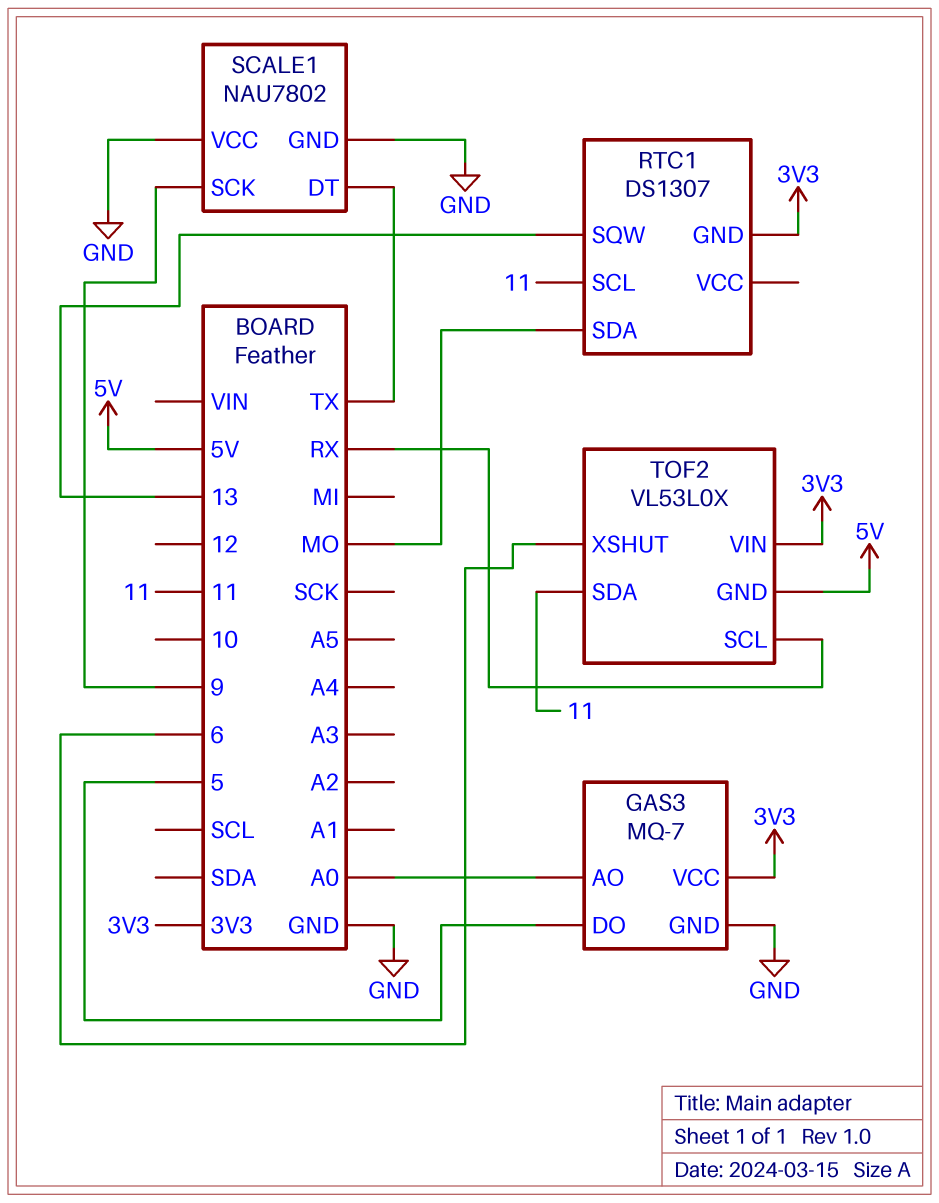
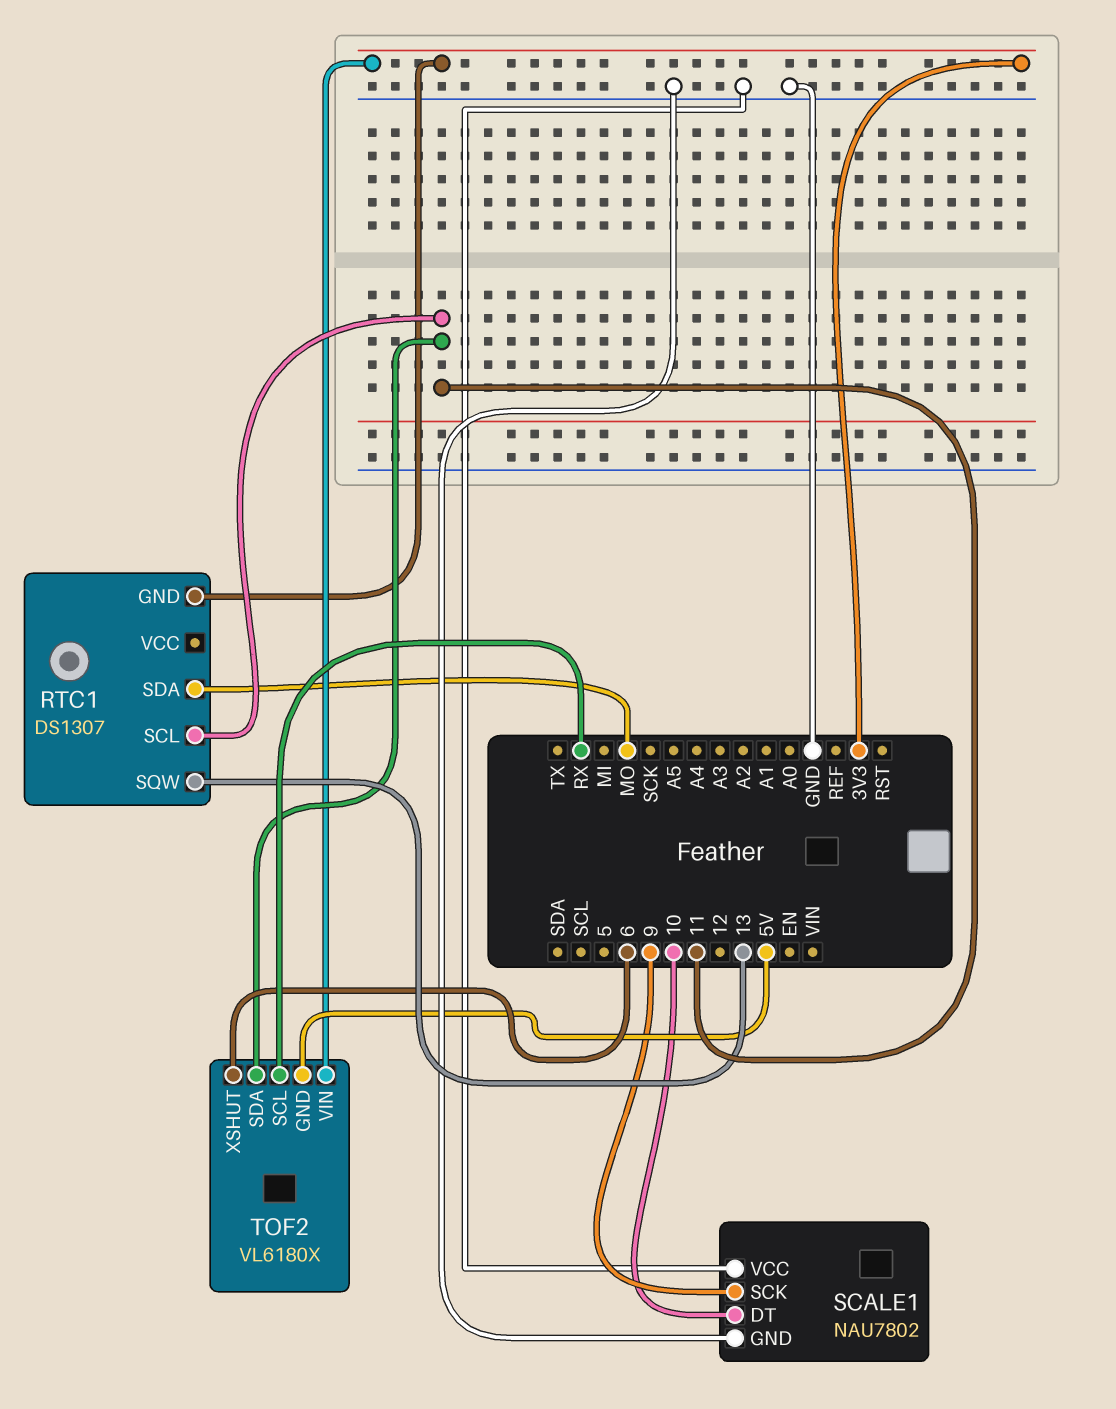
GAS3: MQ-7 -> none
GAS3 pin AO: A0 -> none
GAS3 pin DO: 5 -> none
GAS3 pin GND: GND -> none
GAS3 pin VCC: 3V3 -> none
SCALE1 pin DT: TX -> 10
TOF2: VL53L0X -> VL6180X

